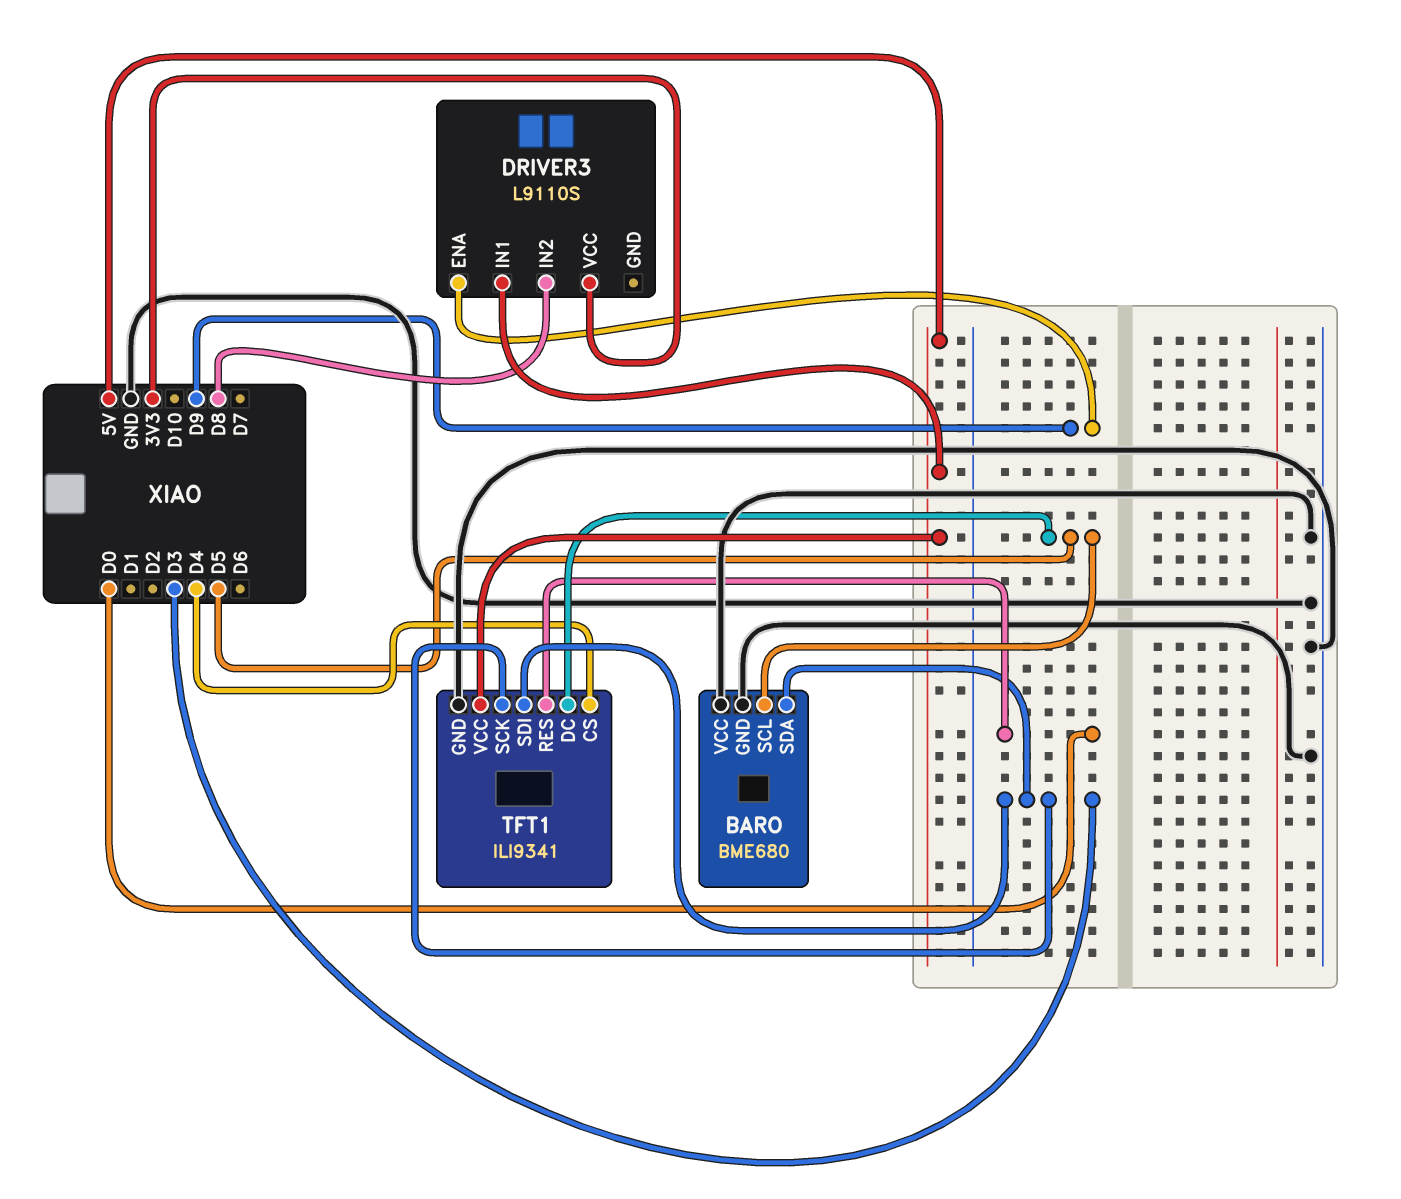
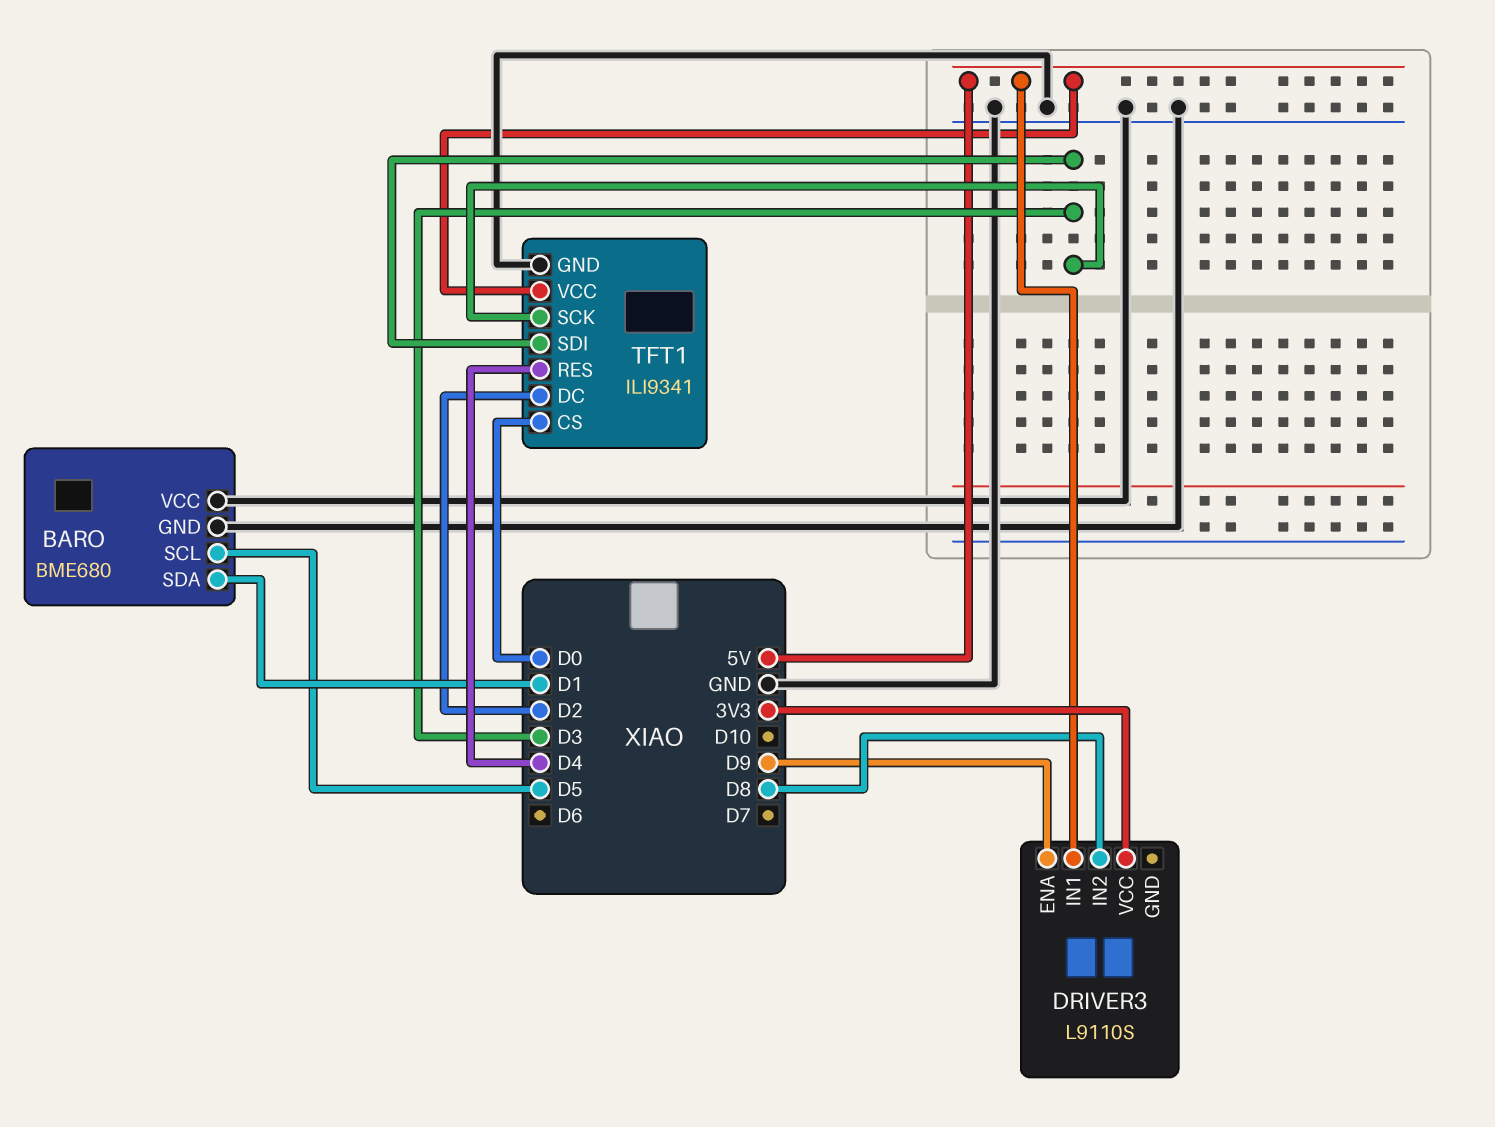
BARO pin SDA: D3 -> D1
TFT1 pin CS: D4 -> D0
TFT1 pin DC: D5 -> D2
TFT1 pin RES: D0 -> D4

